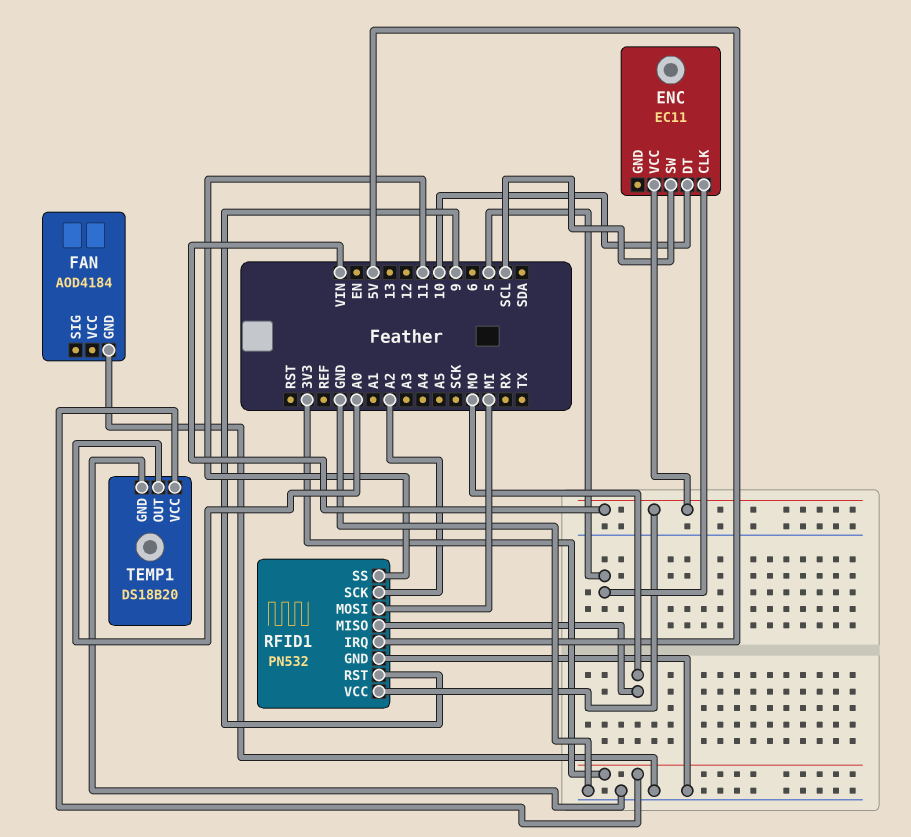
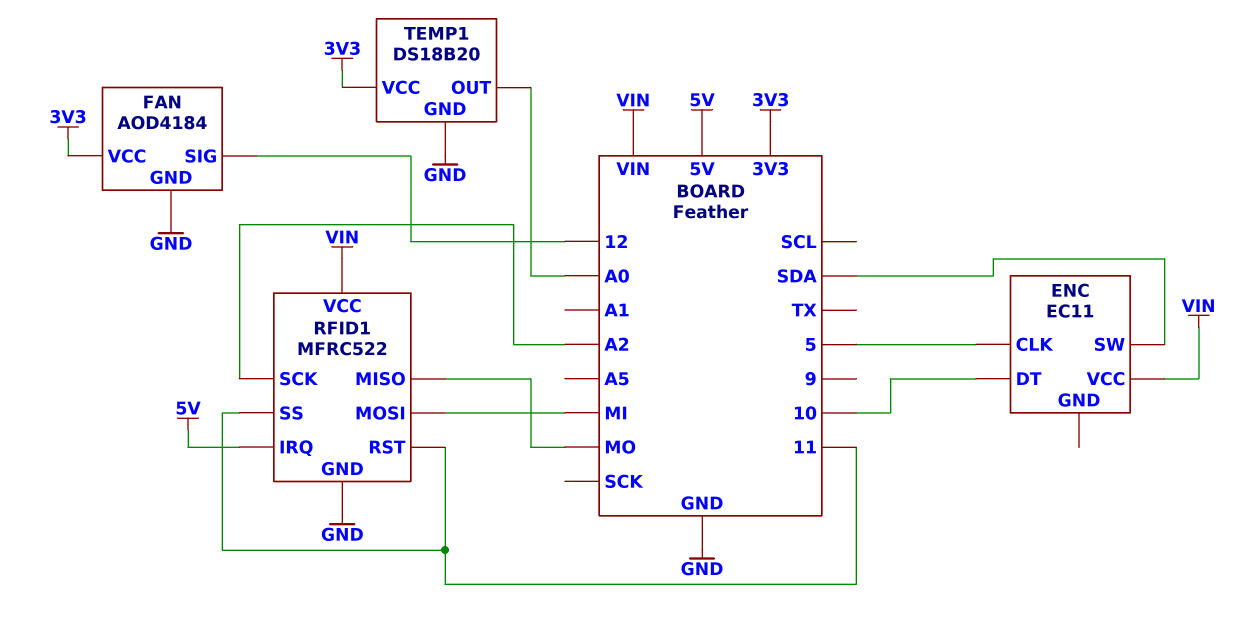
ENC pin SW: SCL -> SDA
FAN pin SIG: none -> 12
FAN pin VCC: none -> 3V3
RFID1: PN532 -> MFRC522
RFID1 pin RST: 9 -> 11

